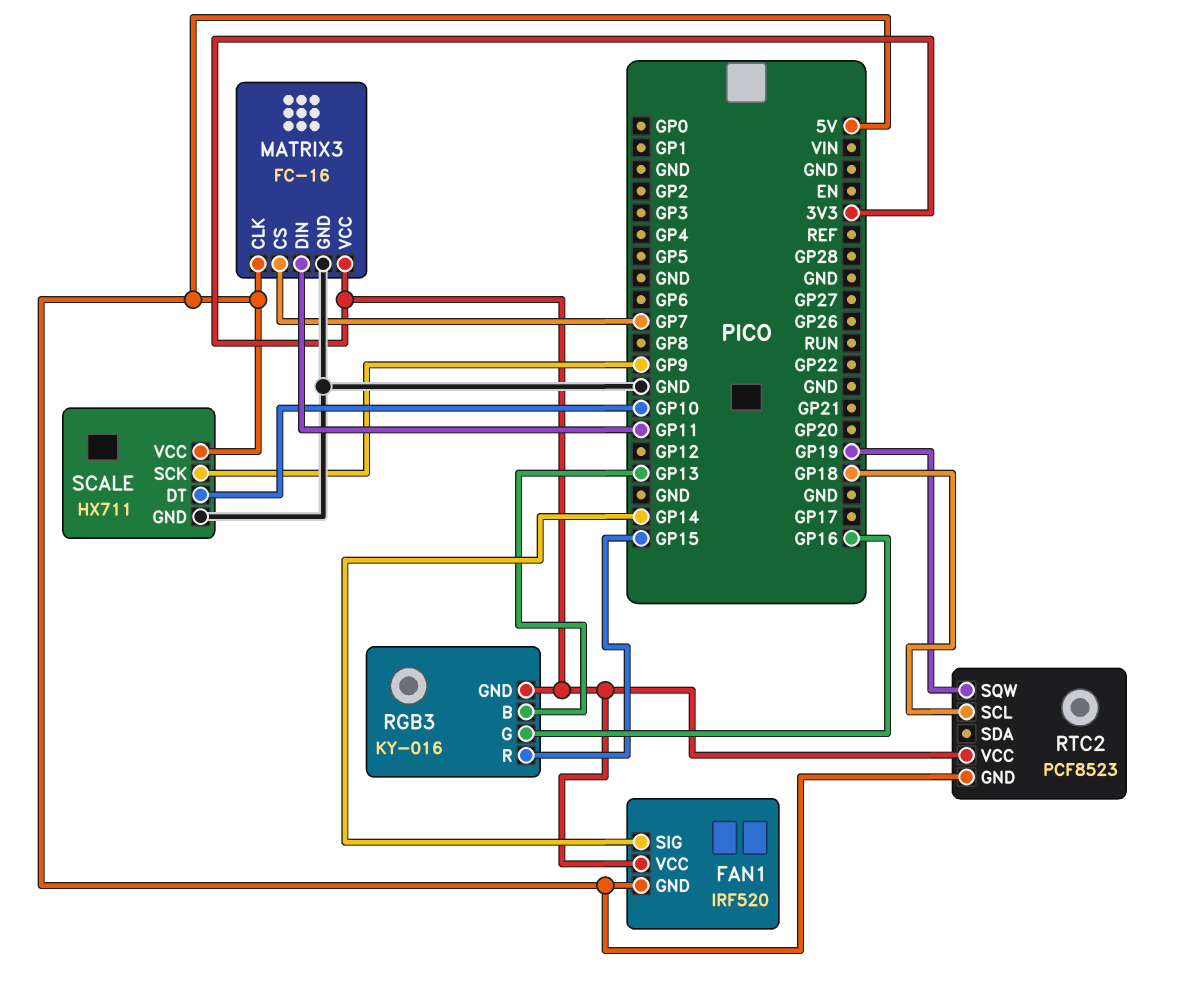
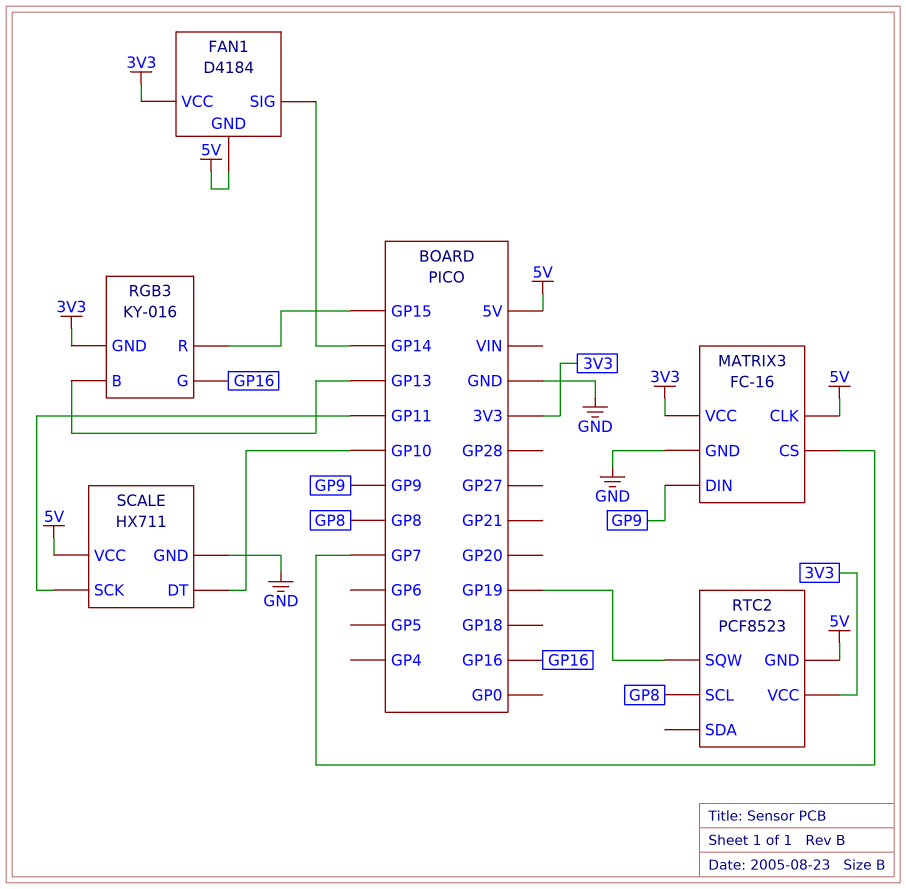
FAN1: IRF520 -> D4184
MATRIX3 pin DIN: GP11 -> GP9
RTC2 pin SCL: GP18 -> GP8
SCALE pin SCK: GP9 -> GP11

